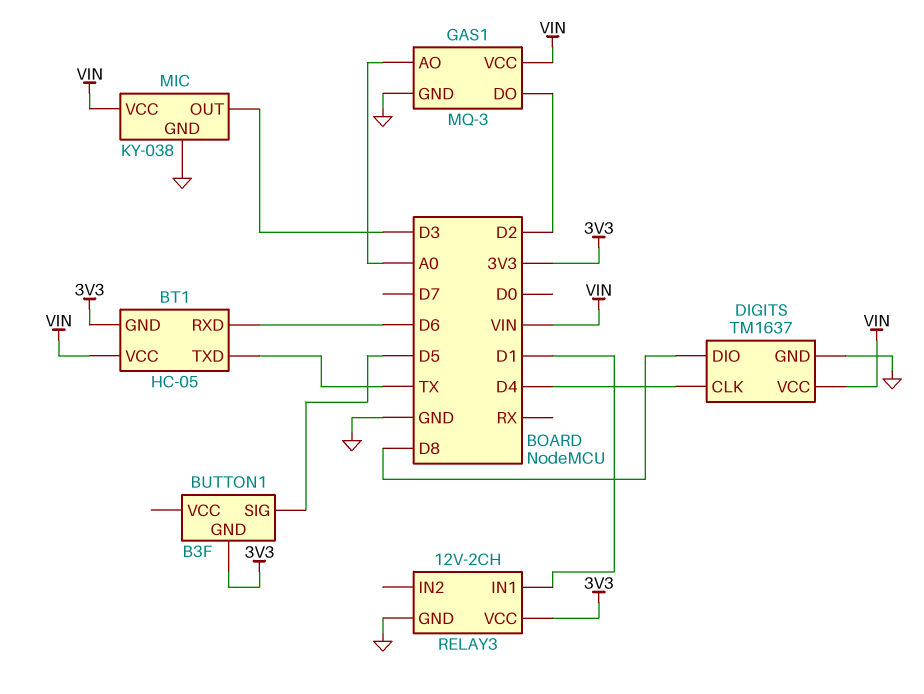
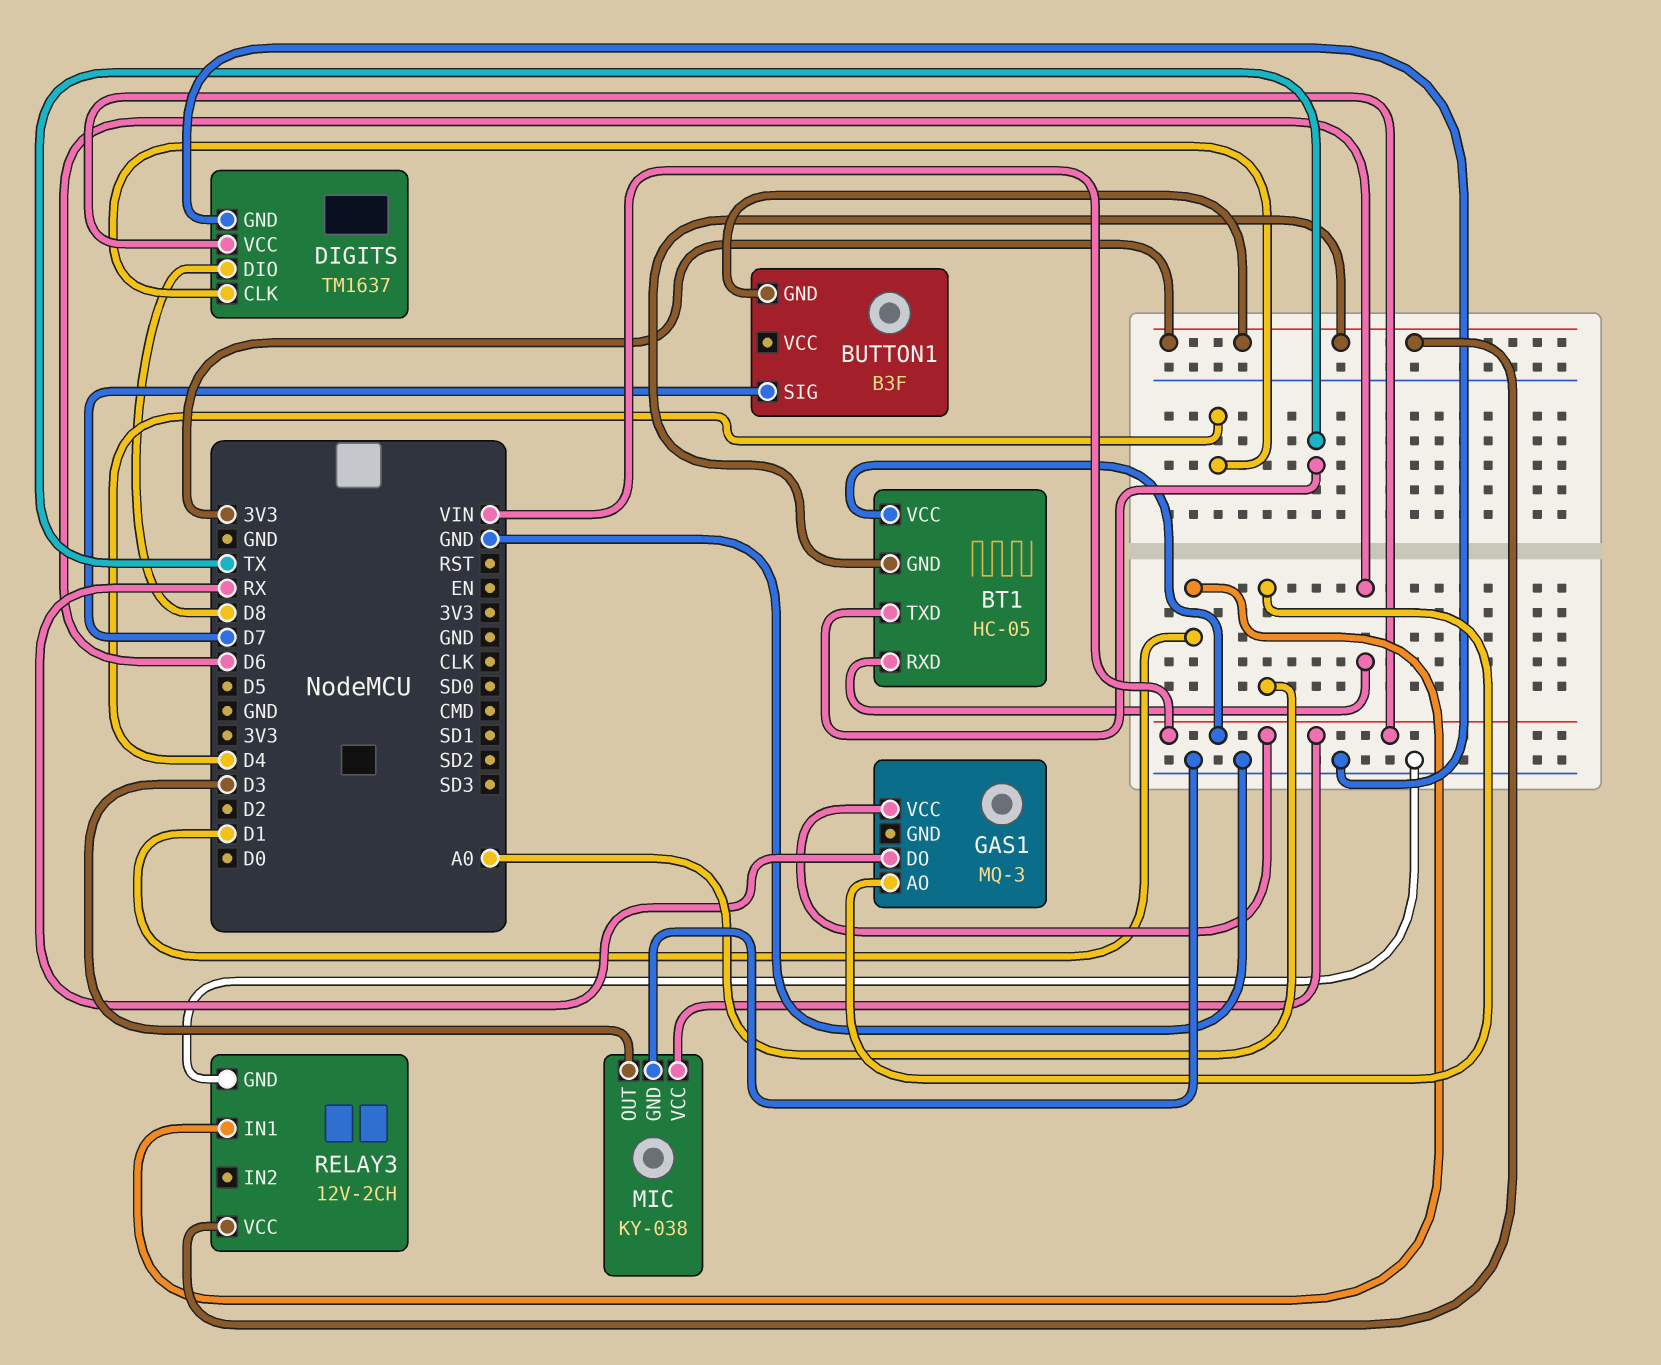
BUTTON1 pin SIG: D5 -> D7
GAS1 pin DO: D2 -> RX
GAS1 pin GND: GND -> none

